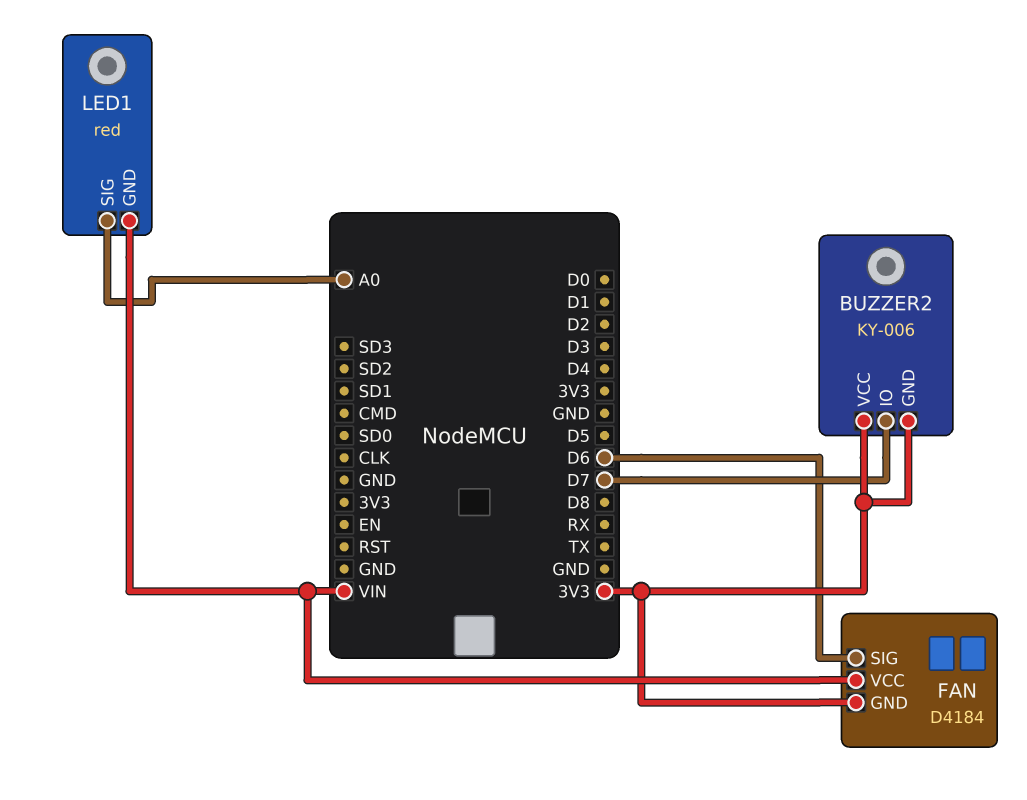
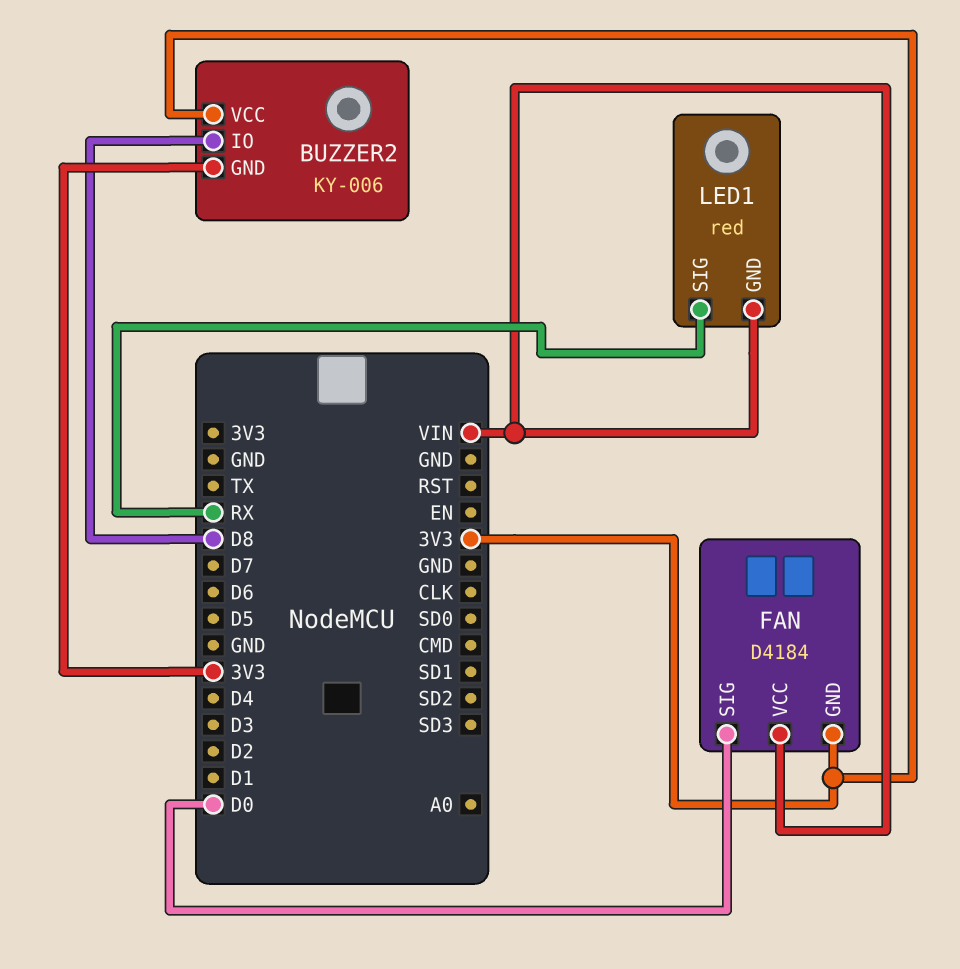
BUZZER2 pin IO: D7 -> D8
FAN pin SIG: D6 -> D0
LED1 pin SIG: A0 -> RX

